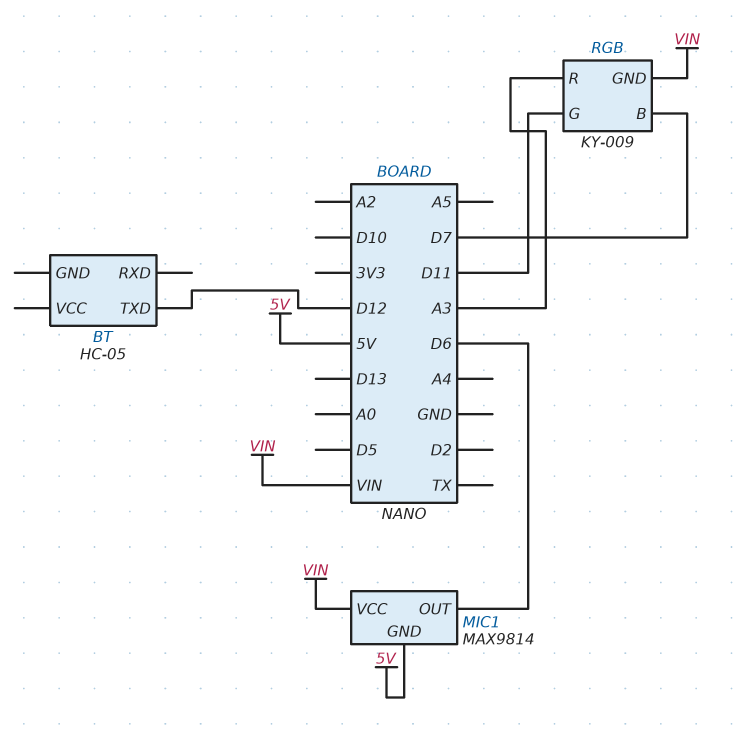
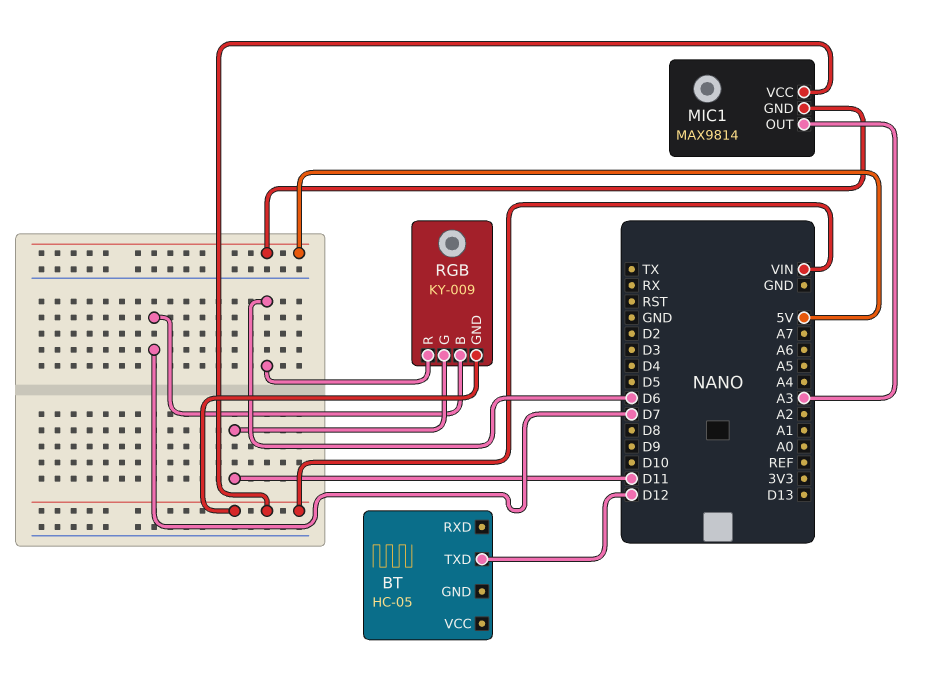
MIC1 pin OUT: D6 -> A3
RGB pin R: A3 -> D6

